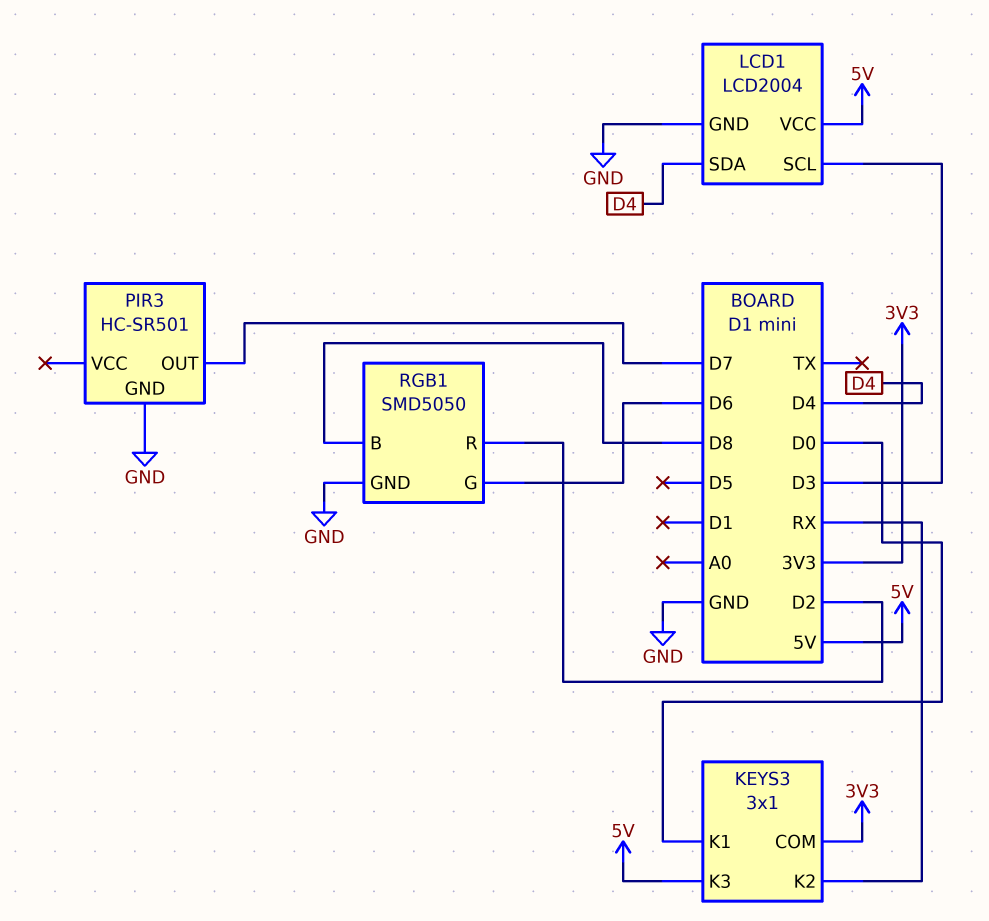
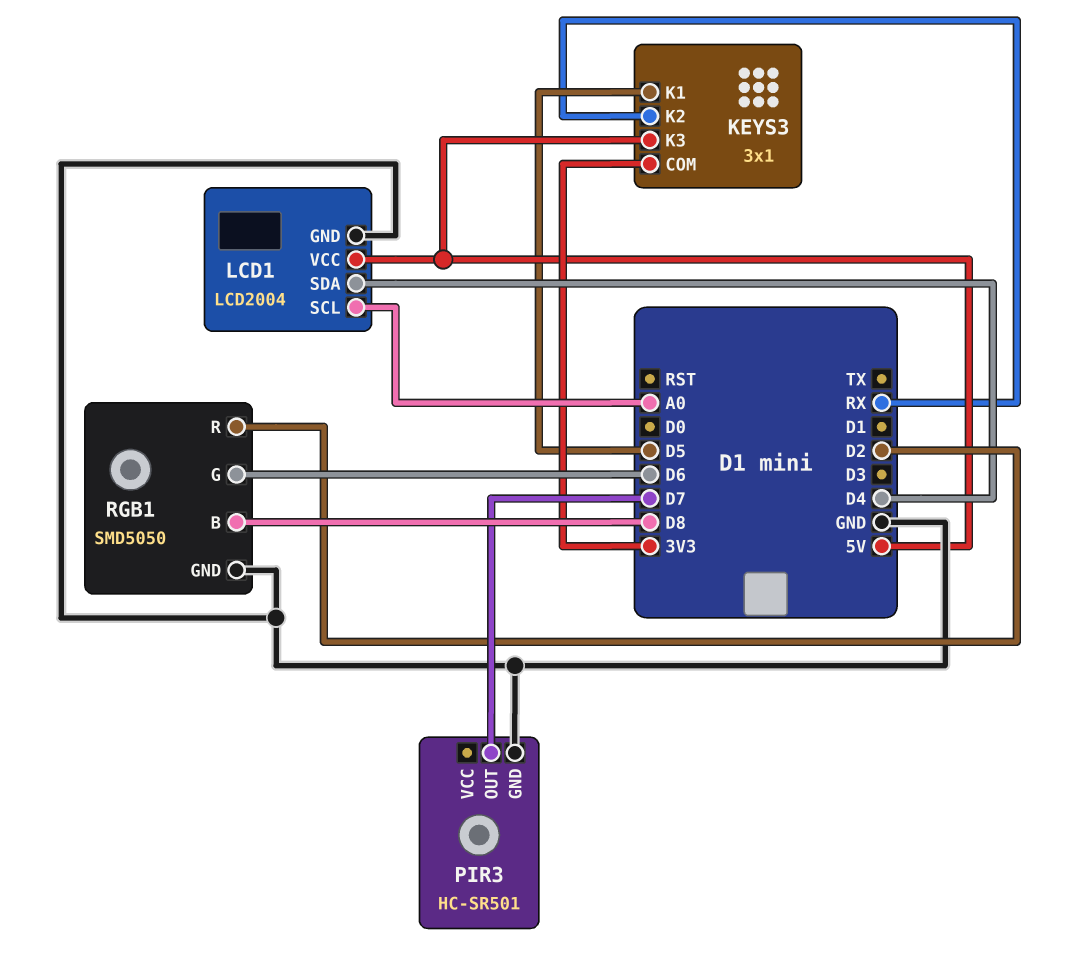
KEYS3 pin K1: D0 -> D5
LCD1 pin SCL: D3 -> A0

